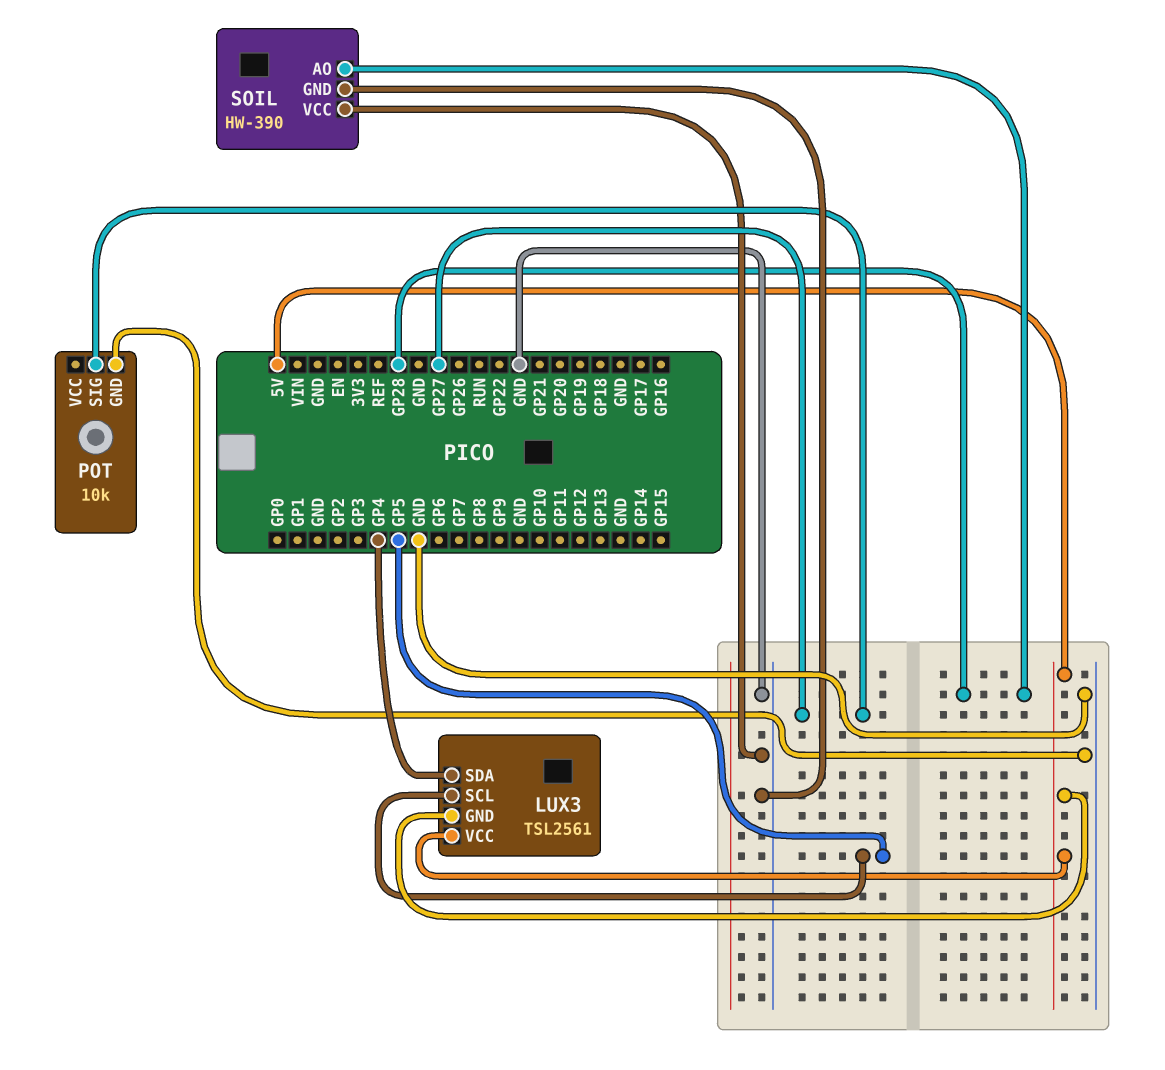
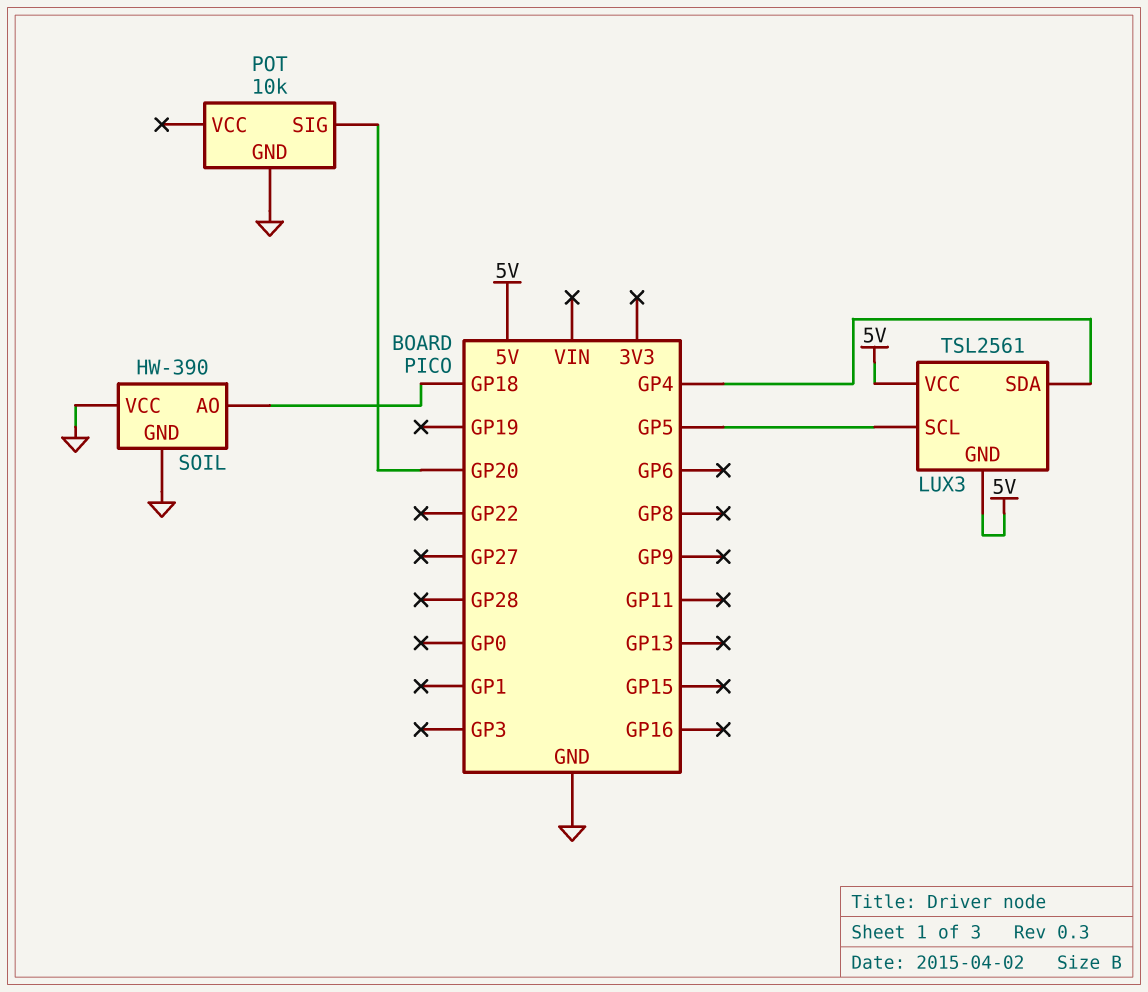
POT pin SIG: GP27 -> GP20
SOIL pin AO: GP28 -> GP18

